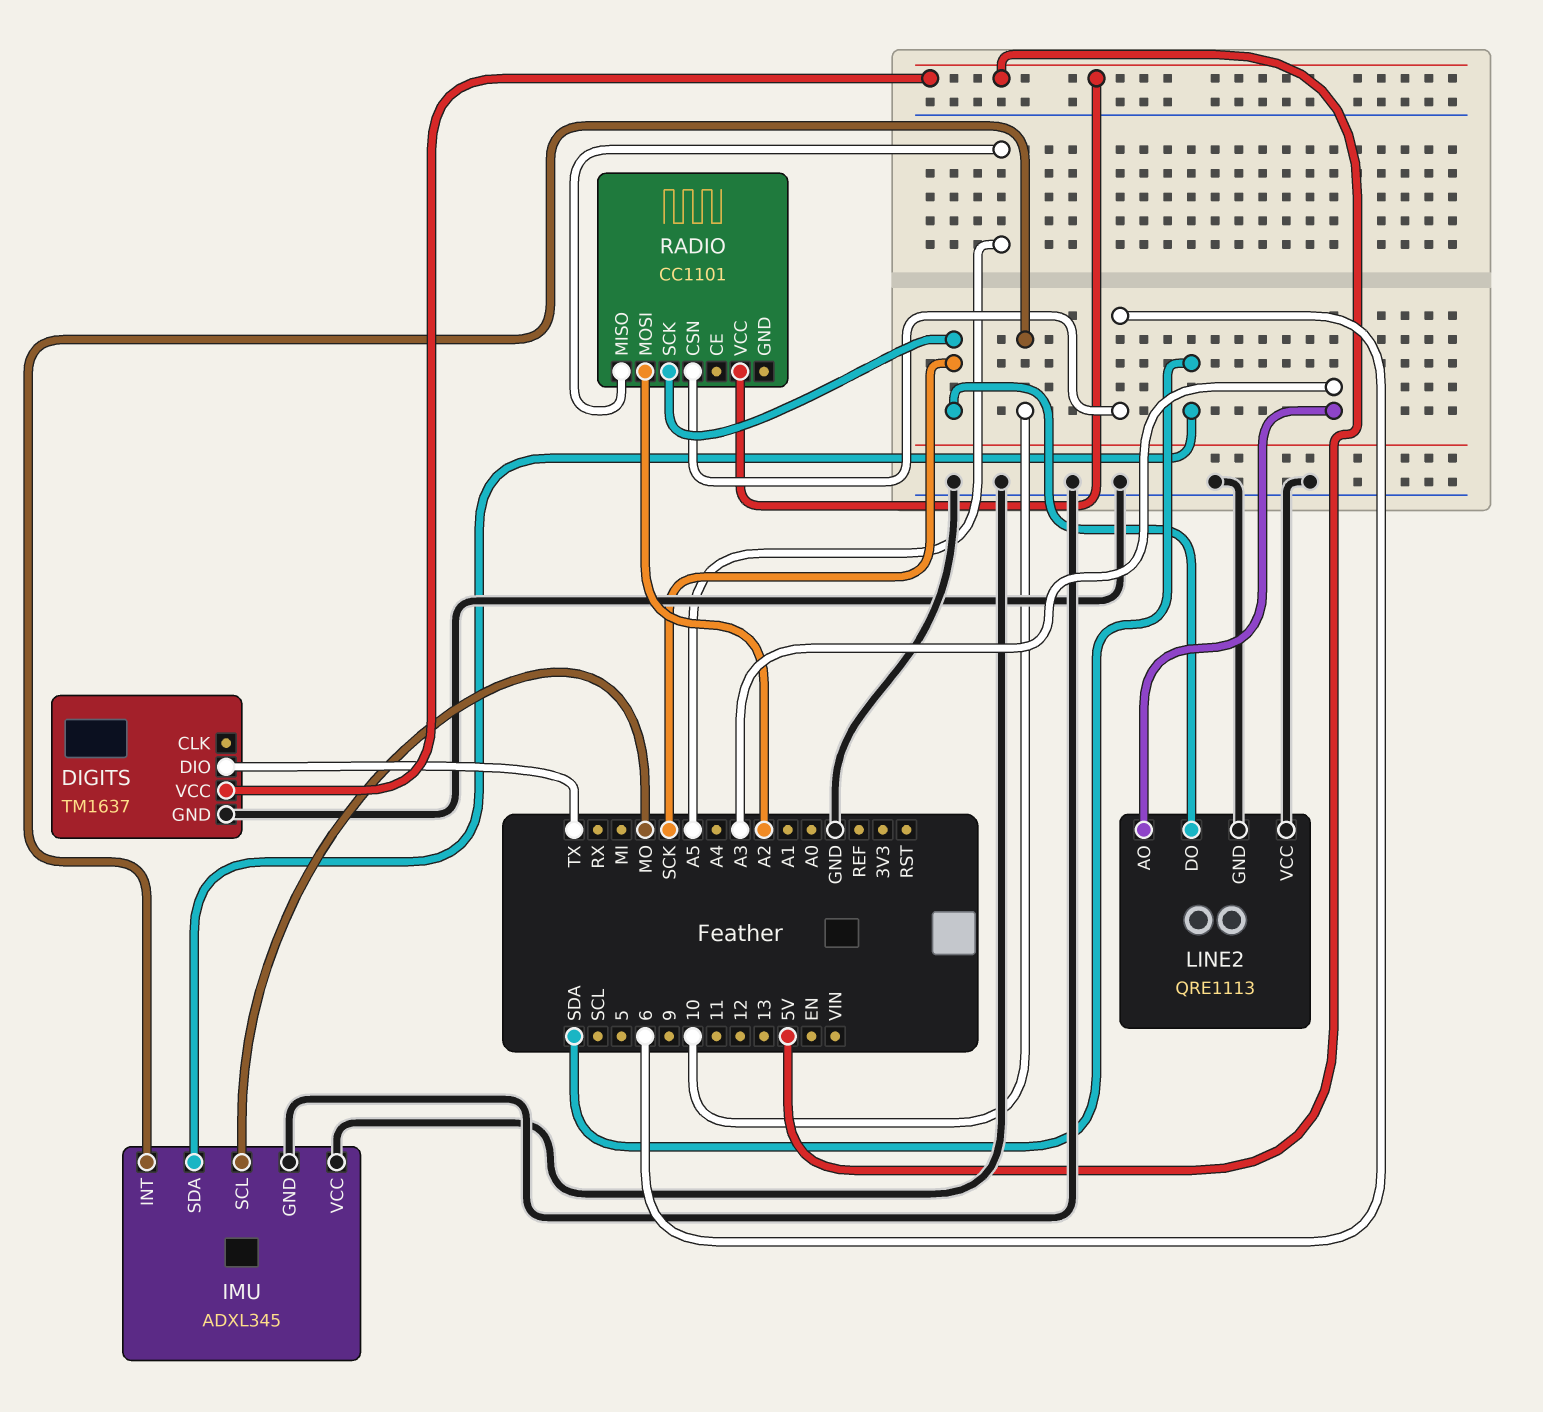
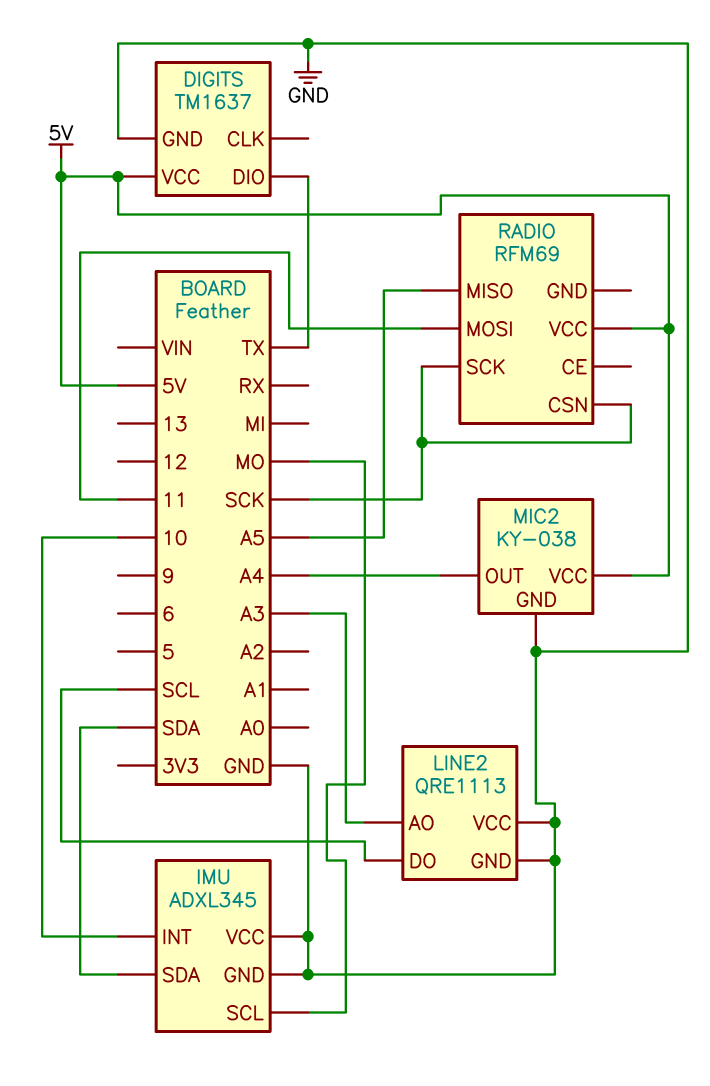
LINE2 pin DO: SCK -> SCL
MIC2: none -> KY-038
MIC2 pin GND: none -> GND
MIC2 pin OUT: none -> A4
MIC2 pin VCC: none -> 5V
RADIO: CC1101 -> RFM69
RADIO pin CSN: 6 -> SCK
RADIO pin MOSI: A2 -> 11

